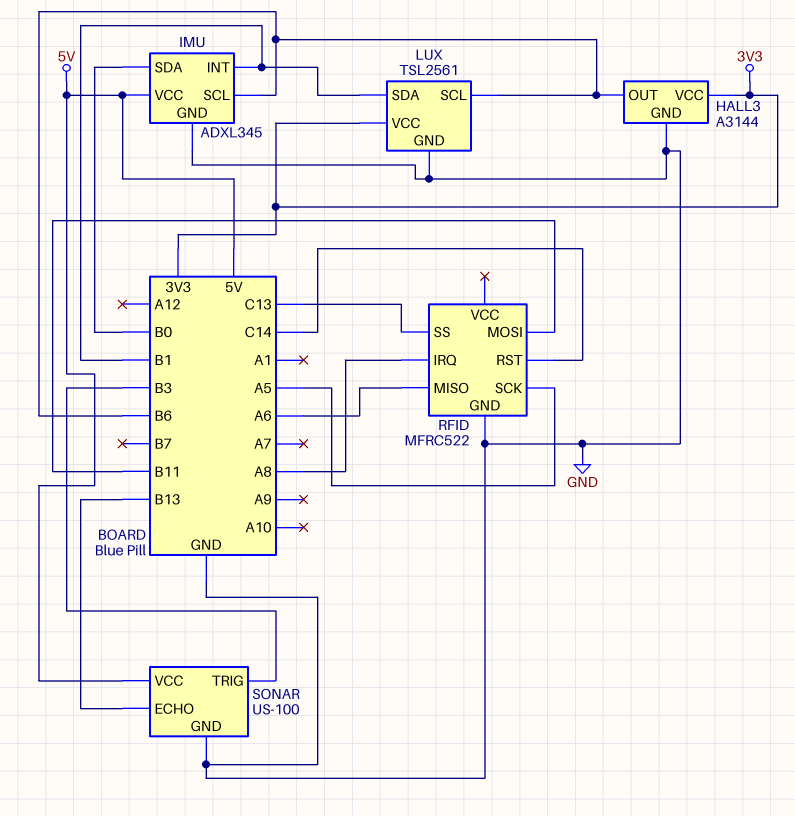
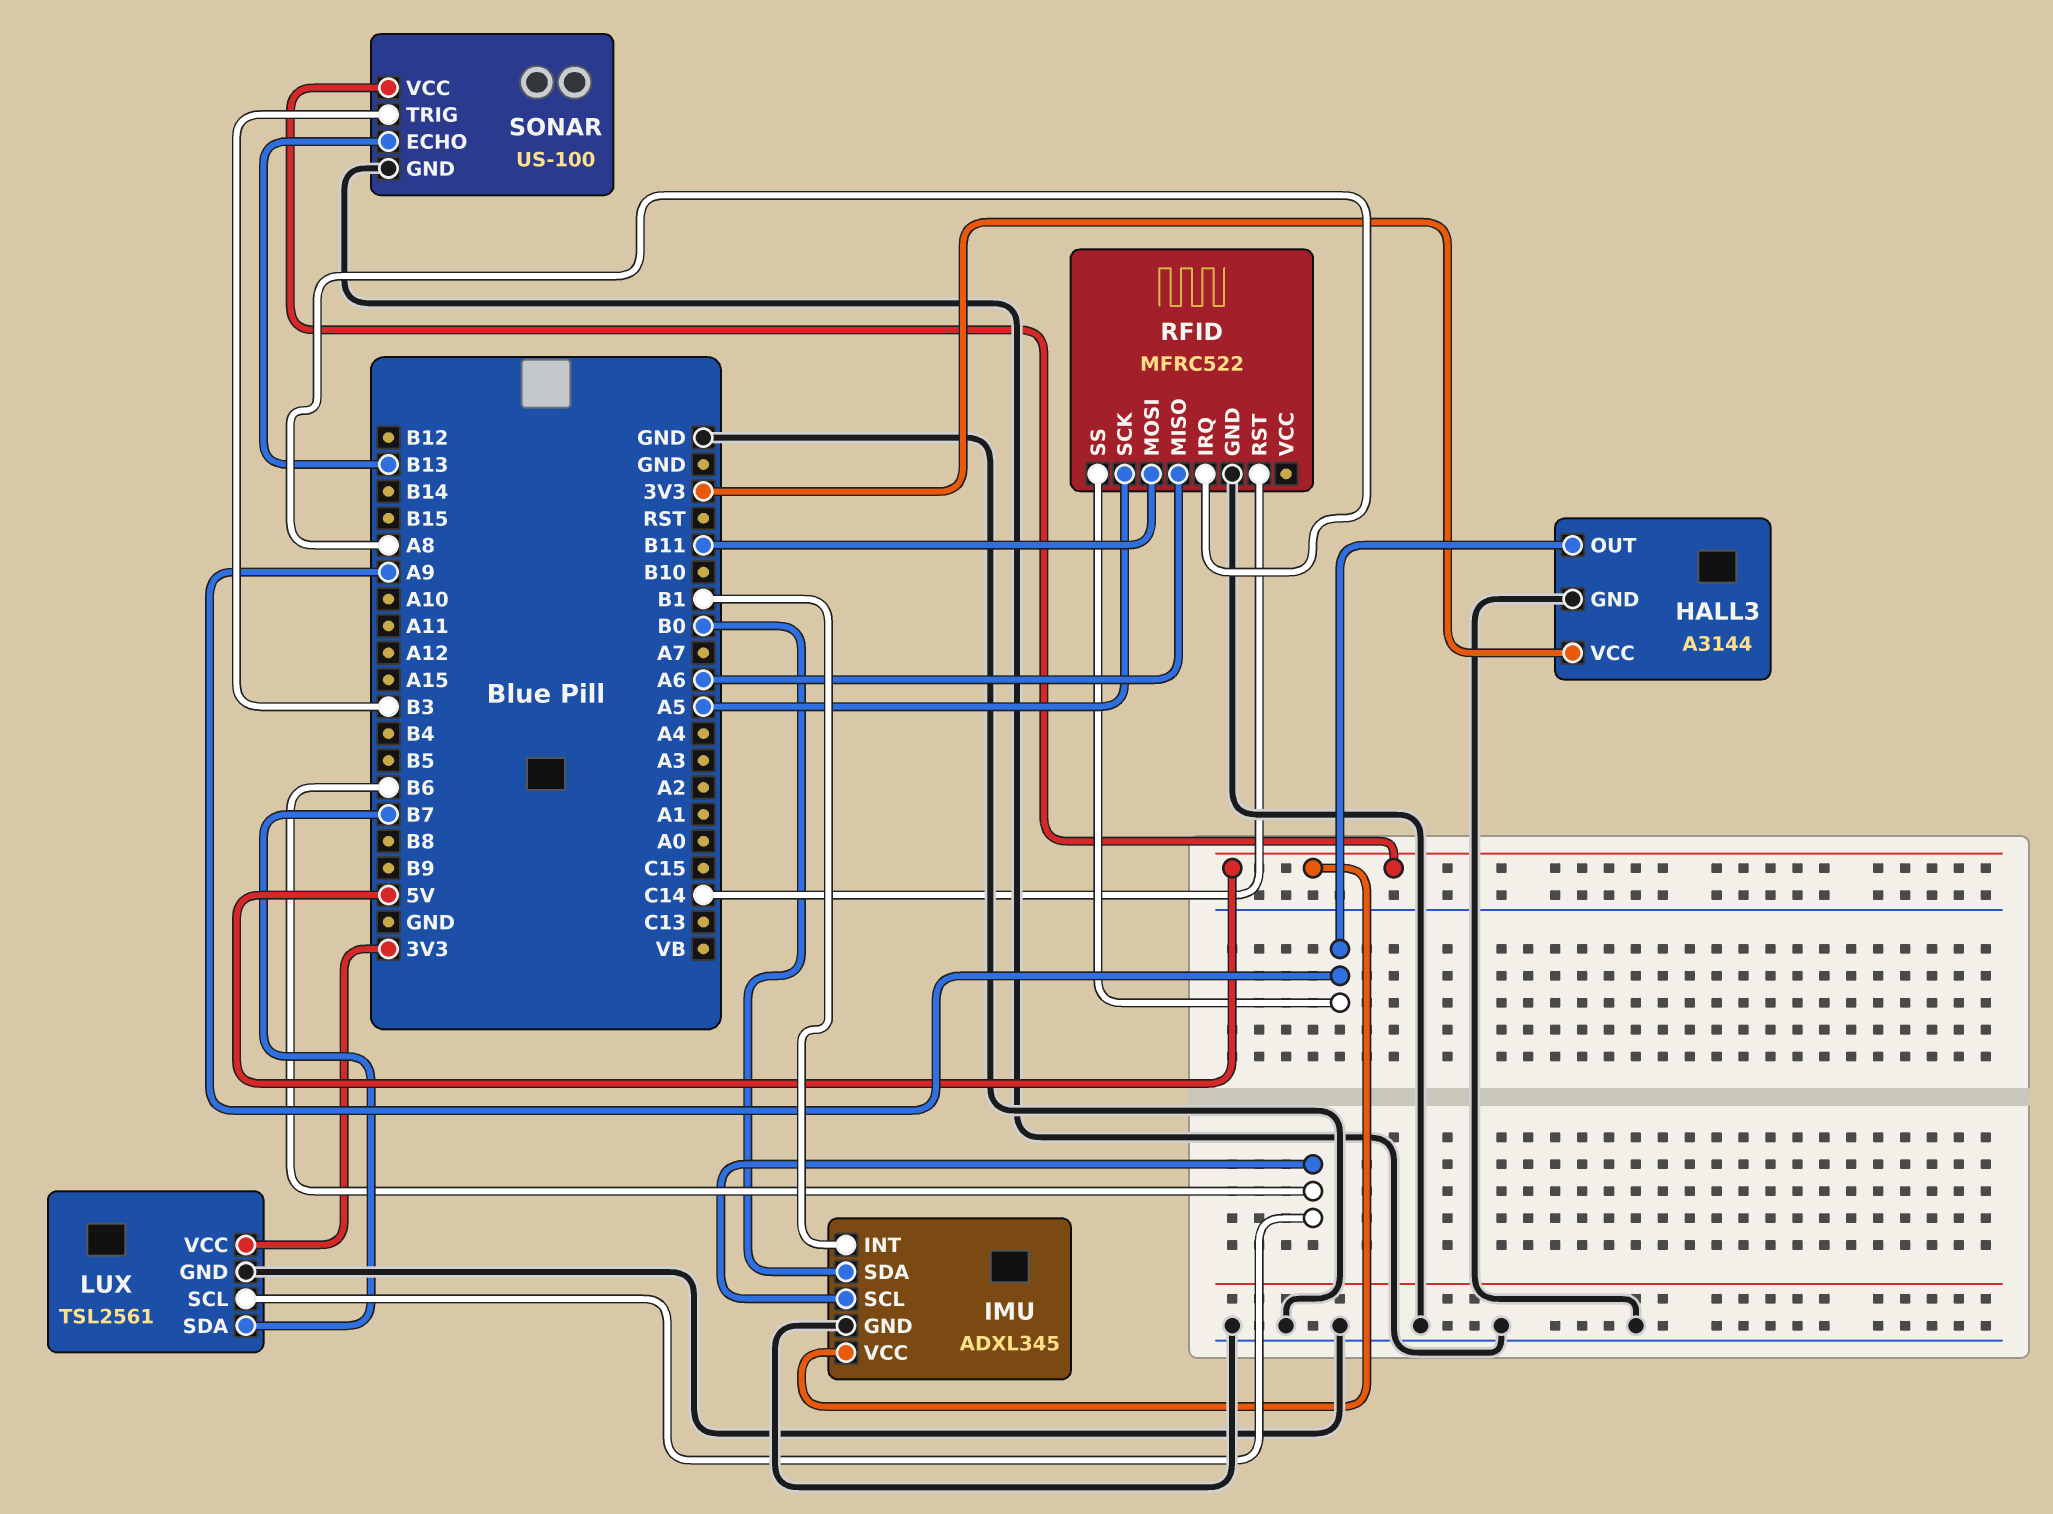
HALL3 pin OUT: B6 -> A9
LUX pin SDA: B1 -> B7
RFID pin SS: C13 -> A9

